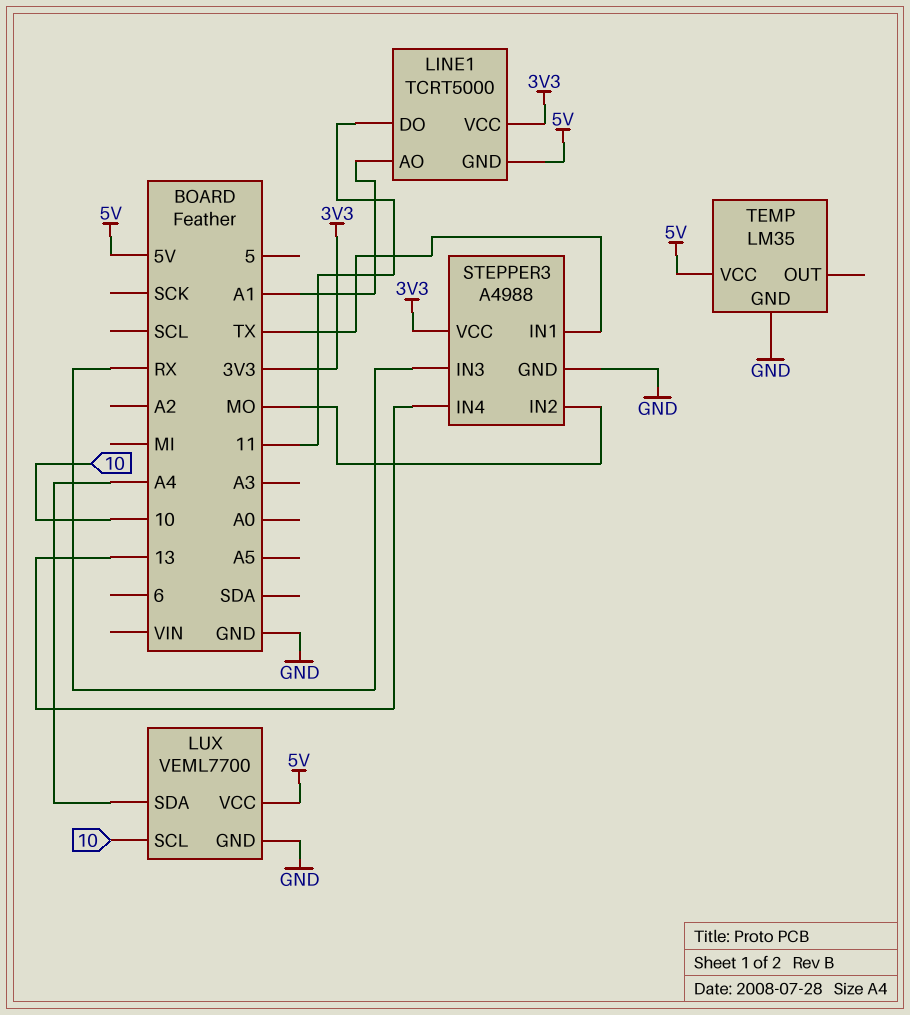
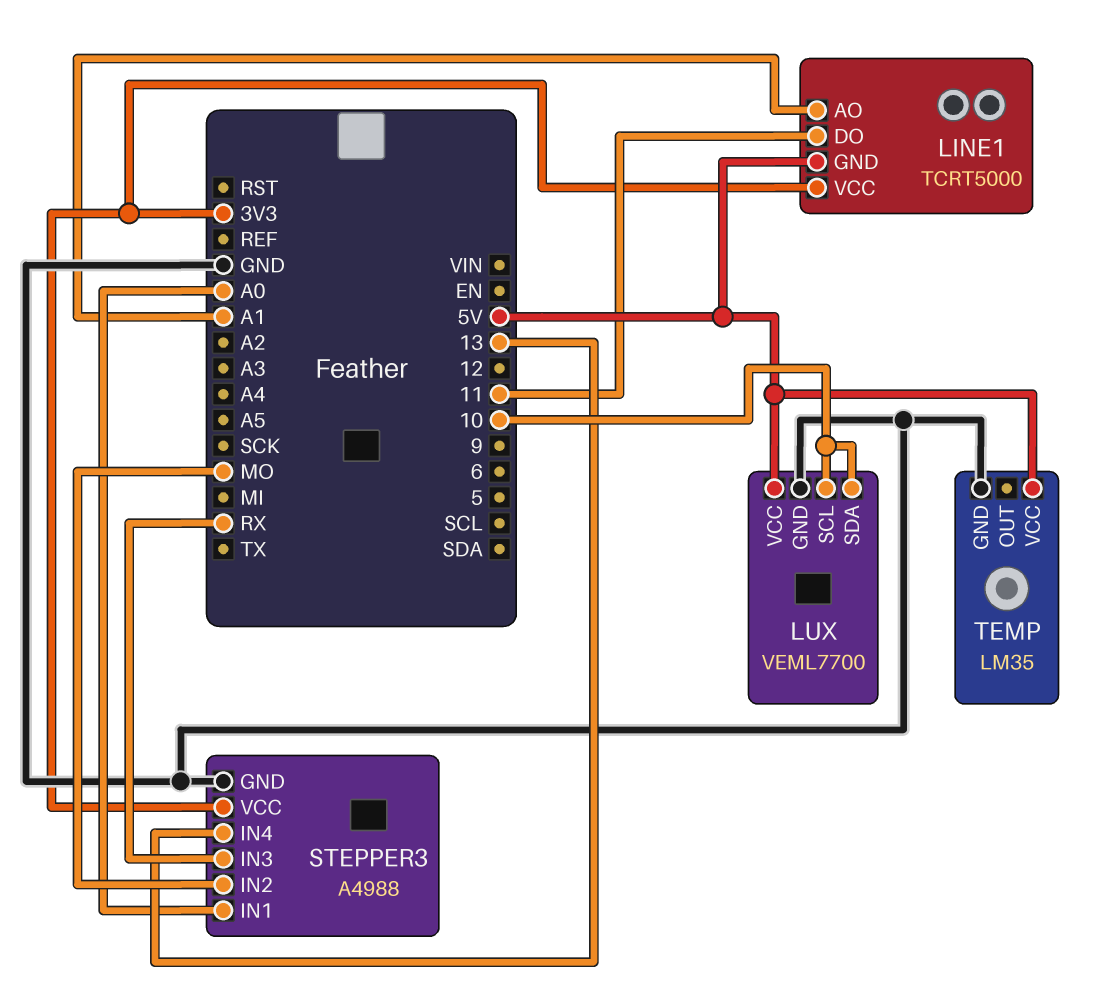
LUX pin SDA: A4 -> 10
STEPPER3 pin IN1: TX -> A0

